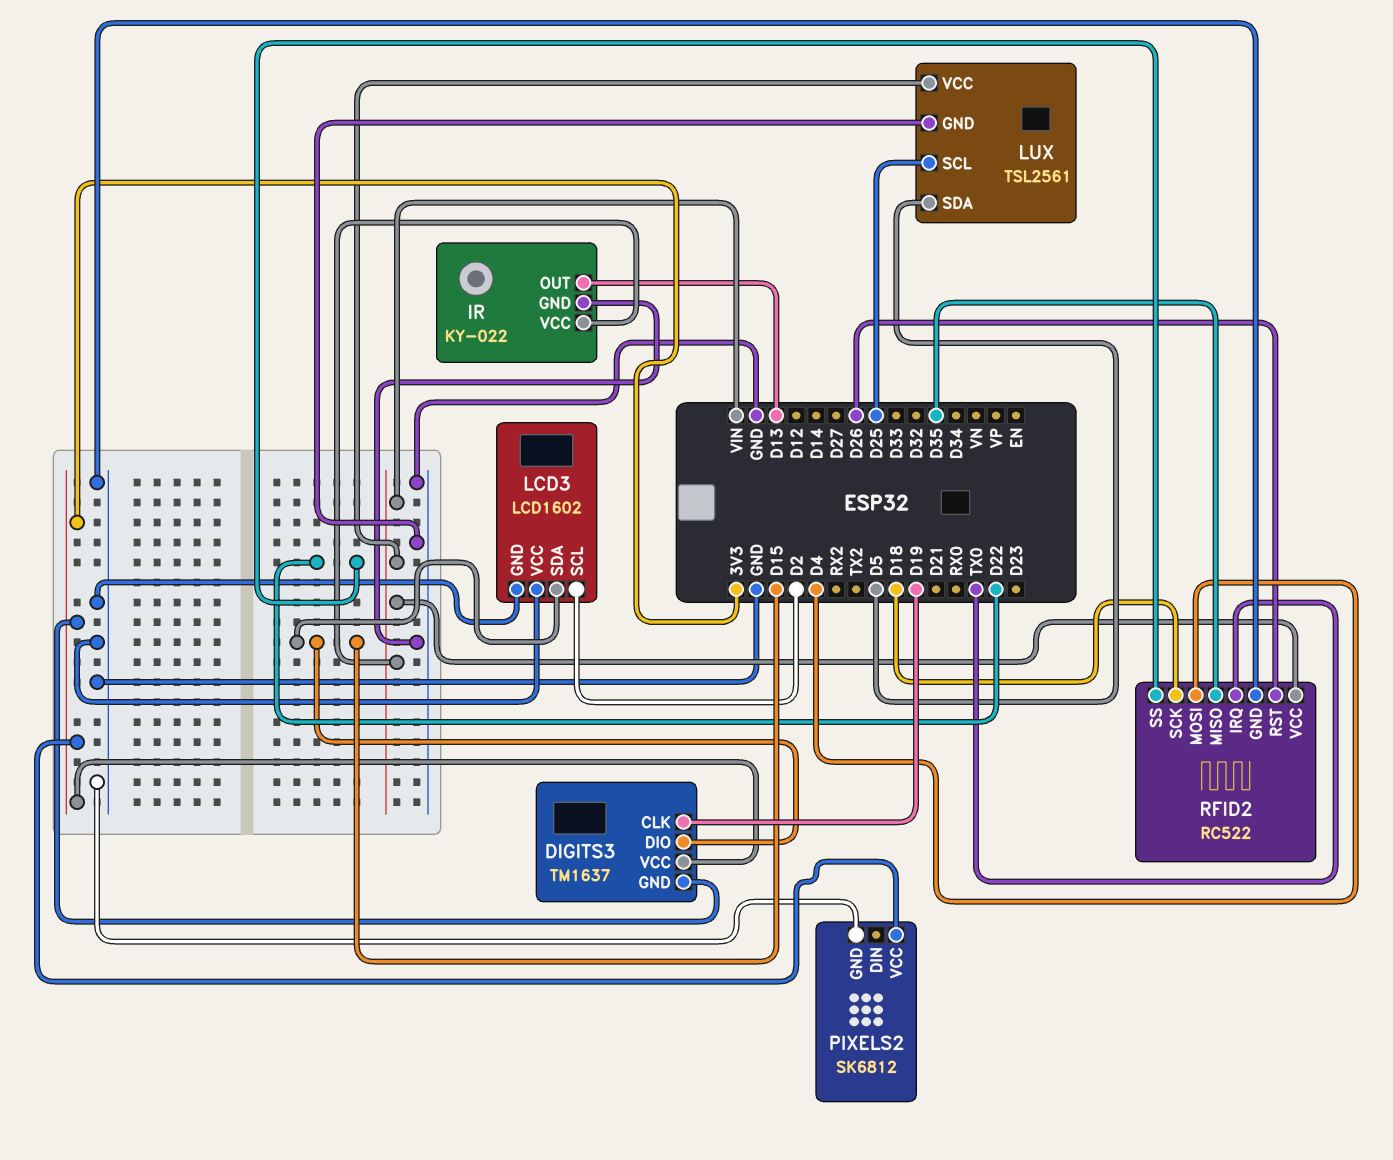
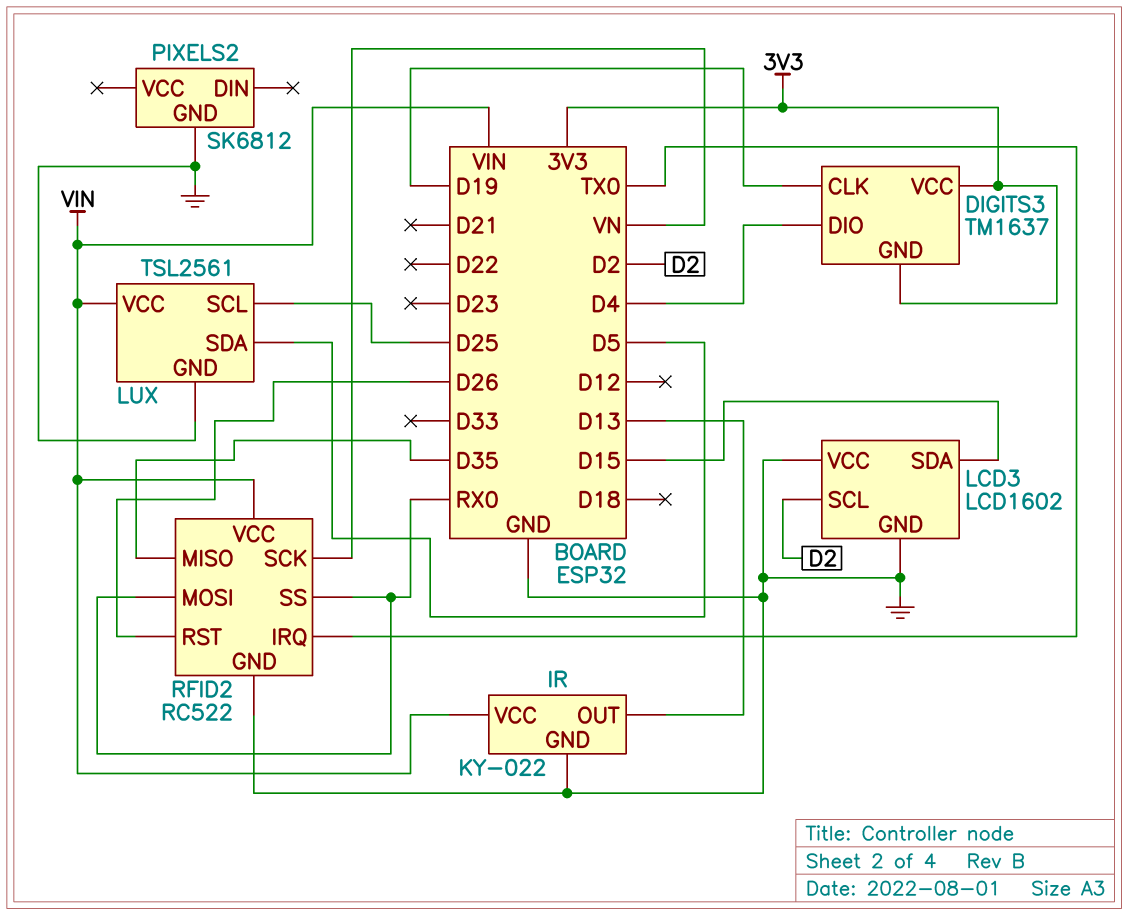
DIGITS3 pin DIO: D15 -> D4
PIXELS2 pin VCC: 3V3 -> none
RFID2 pin MOSI: D4 -> RX0
RFID2 pin SCK: D18 -> VN
RFID2 pin SS: D22 -> RX0

